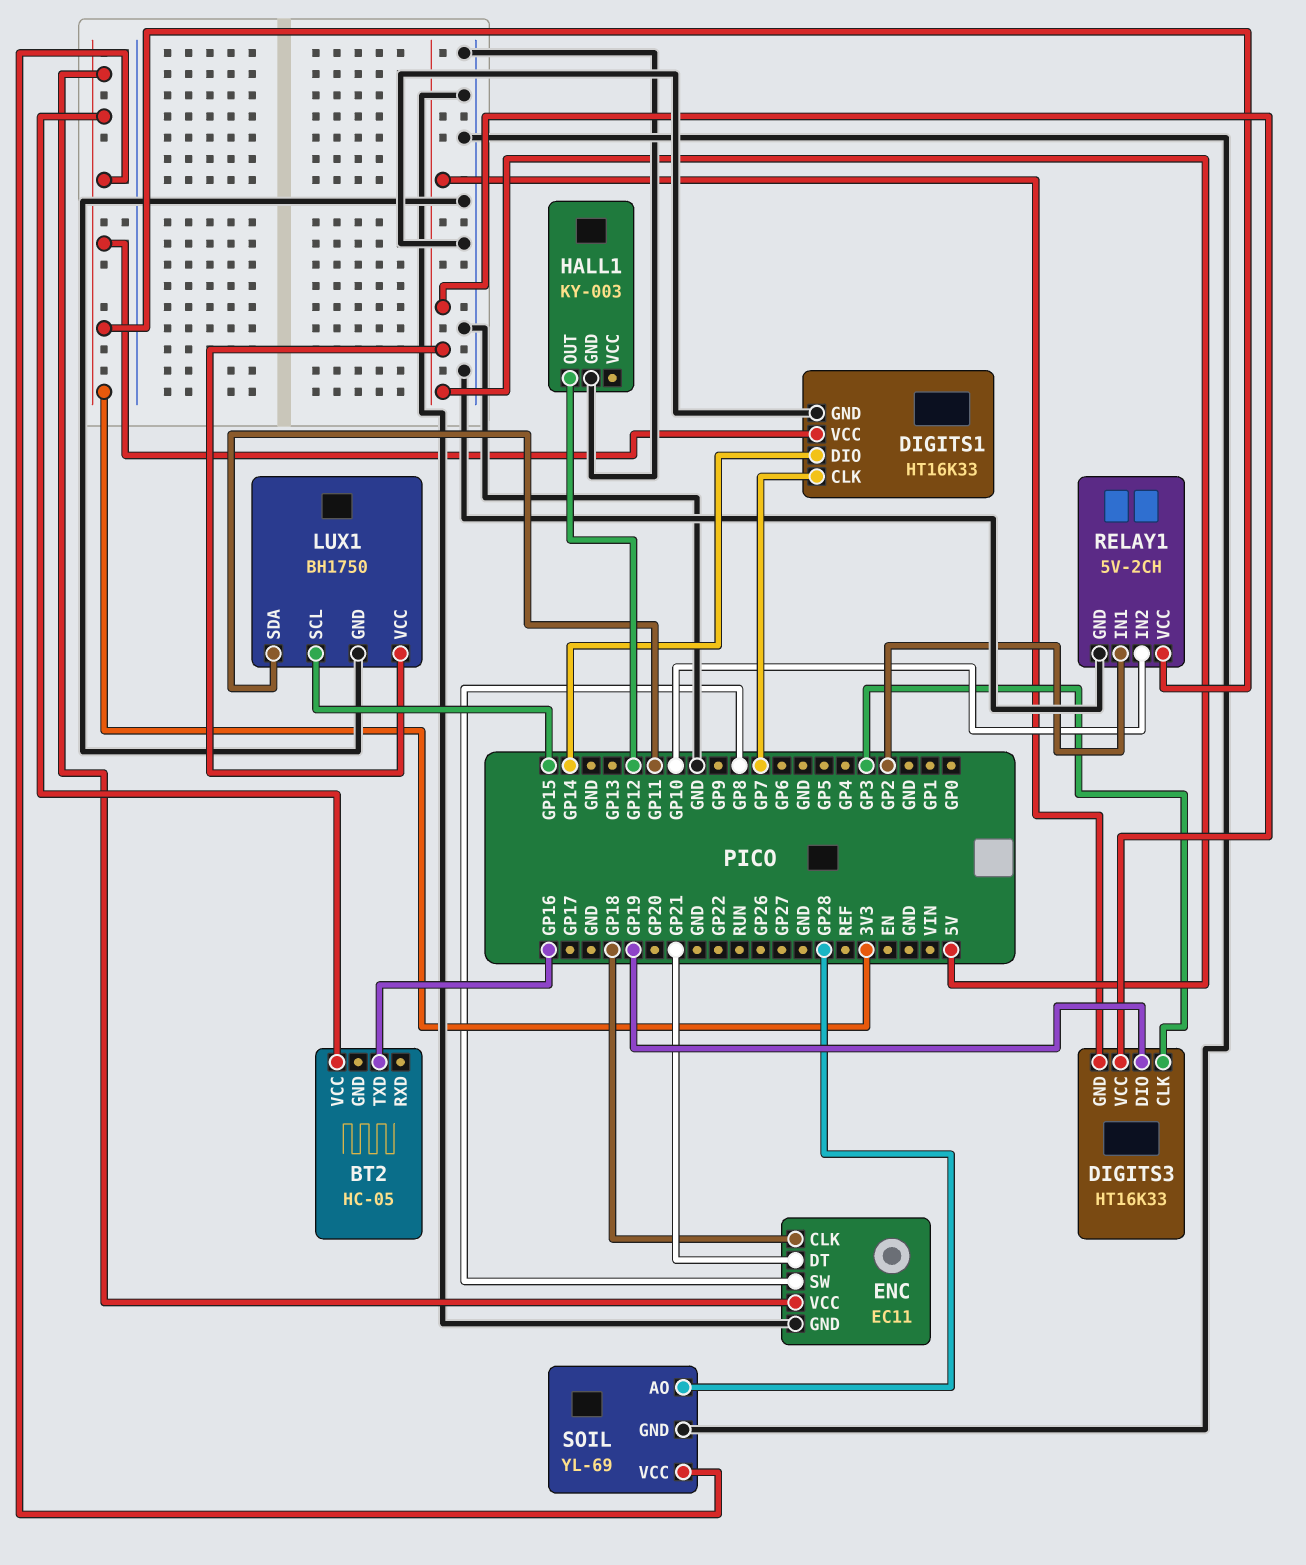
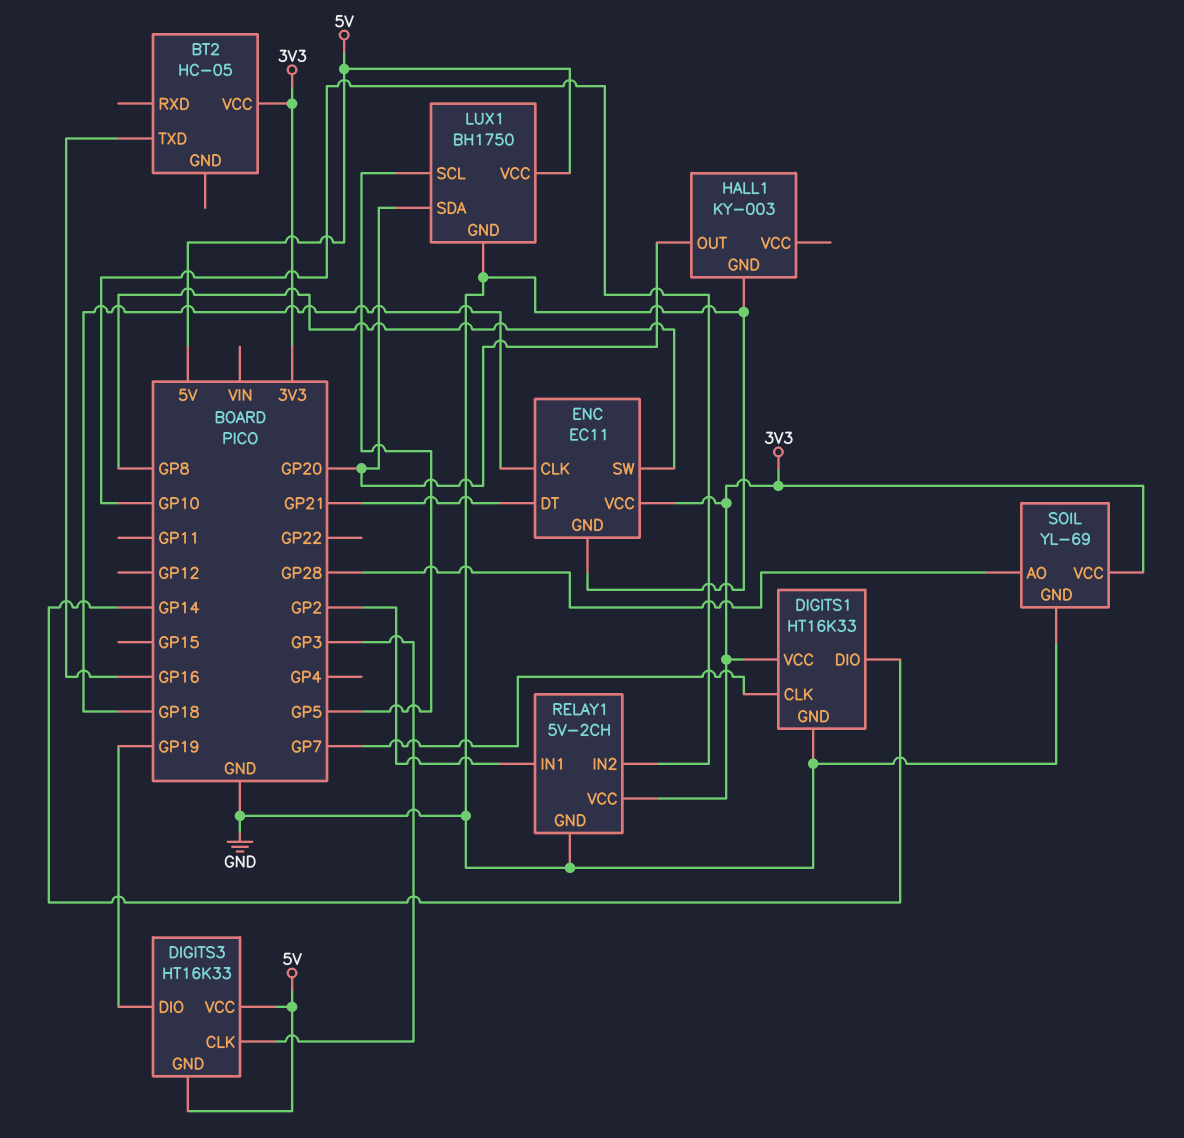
HALL1 pin OUT: GP12 -> GP20
LUX1 pin SCL: GP15 -> GP5
LUX1 pin SDA: GP11 -> GP20

